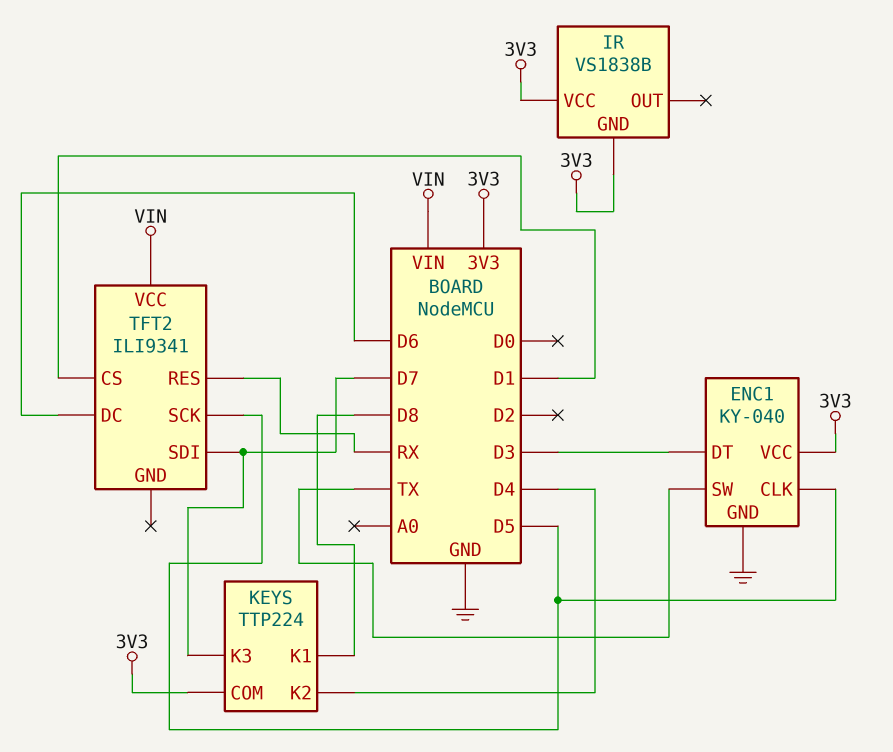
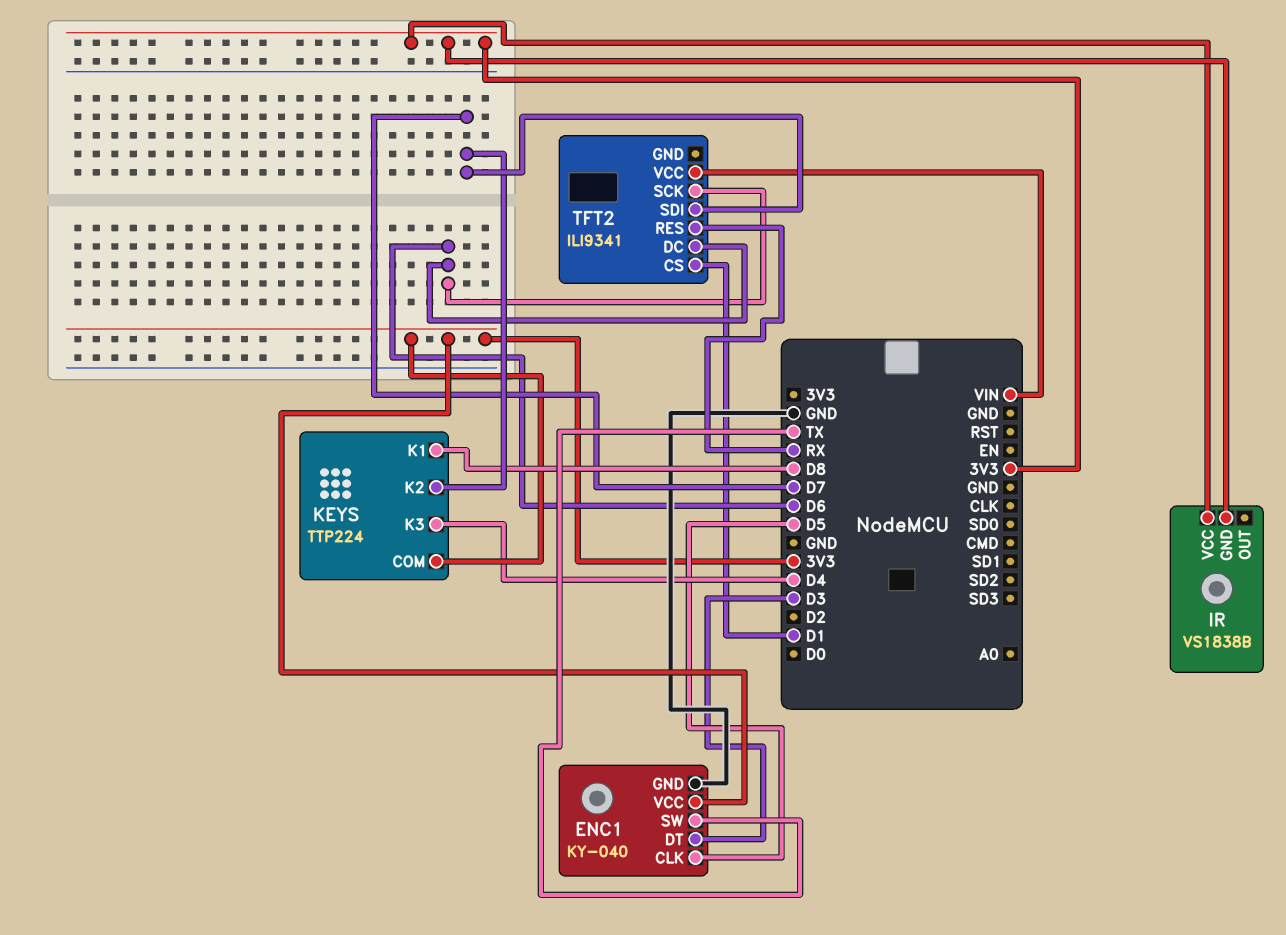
KEYS pin K2: D4 -> D7
KEYS pin K3: D7 -> D4
TFT2 pin SCK: D5 -> D6

